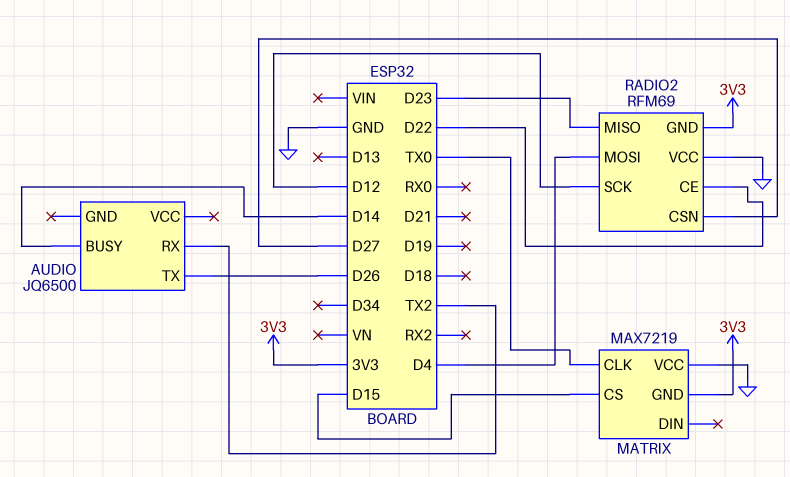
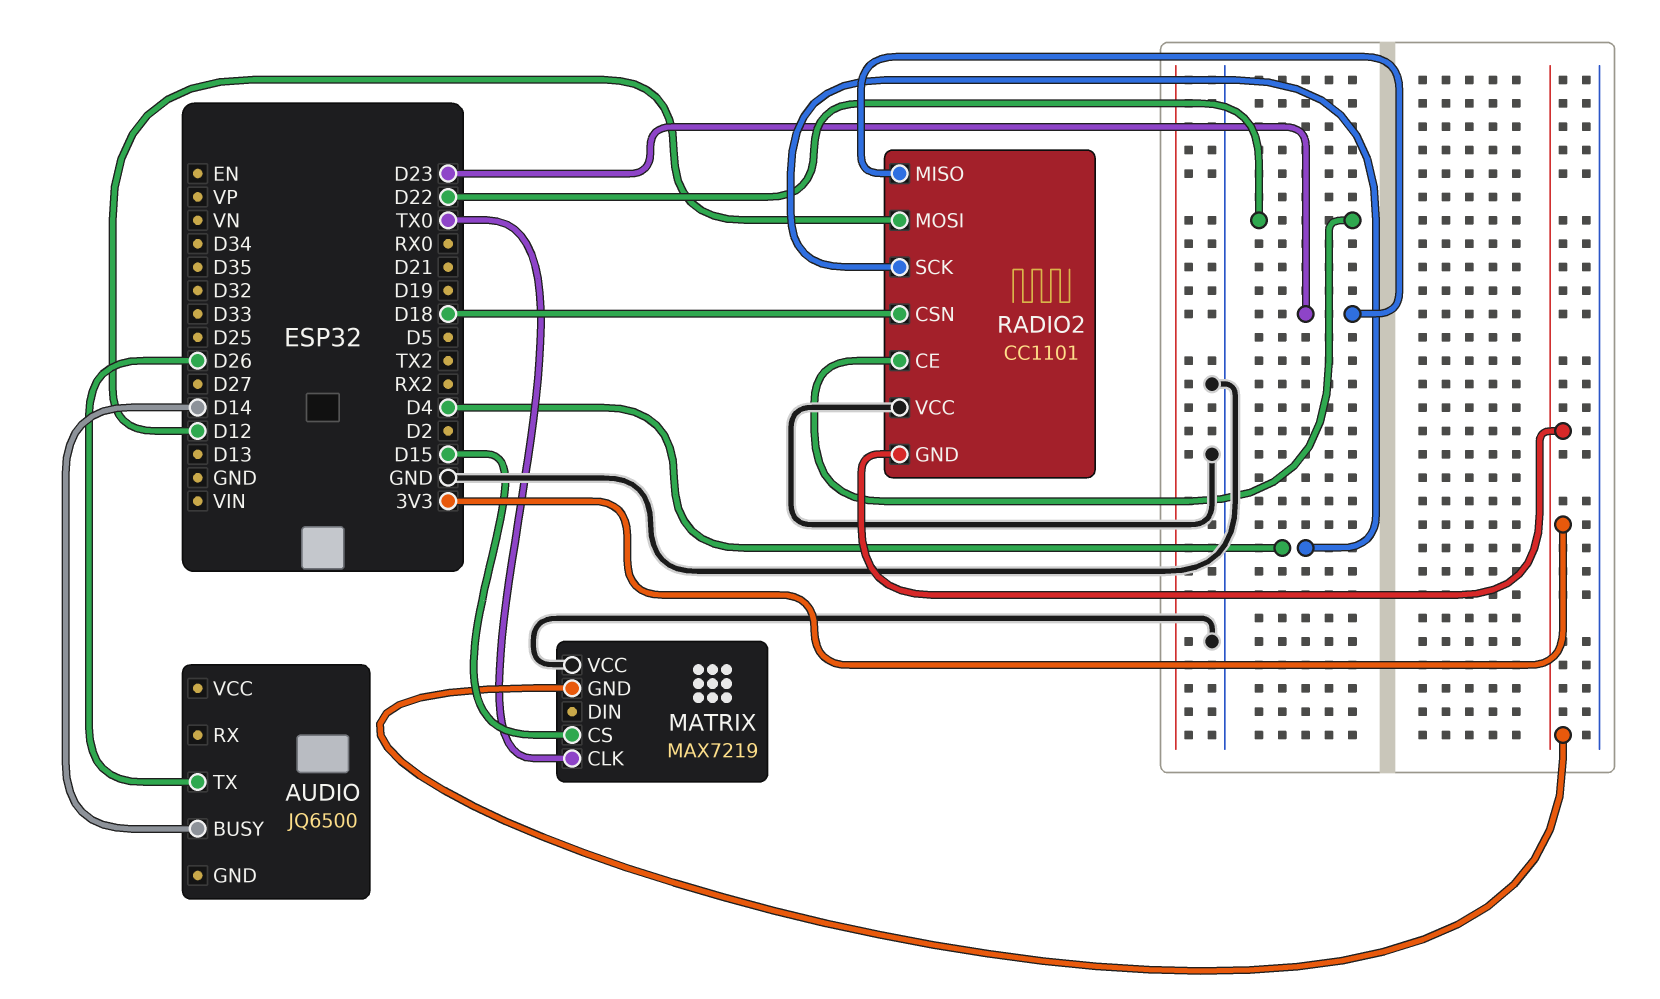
AUDIO pin RX: TX2 -> none
RADIO2: RFM69 -> CC1101
RADIO2 pin CSN: D27 -> D18
RADIO2 pin MOSI: D4 -> D12
RADIO2 pin SCK: D12 -> D4

